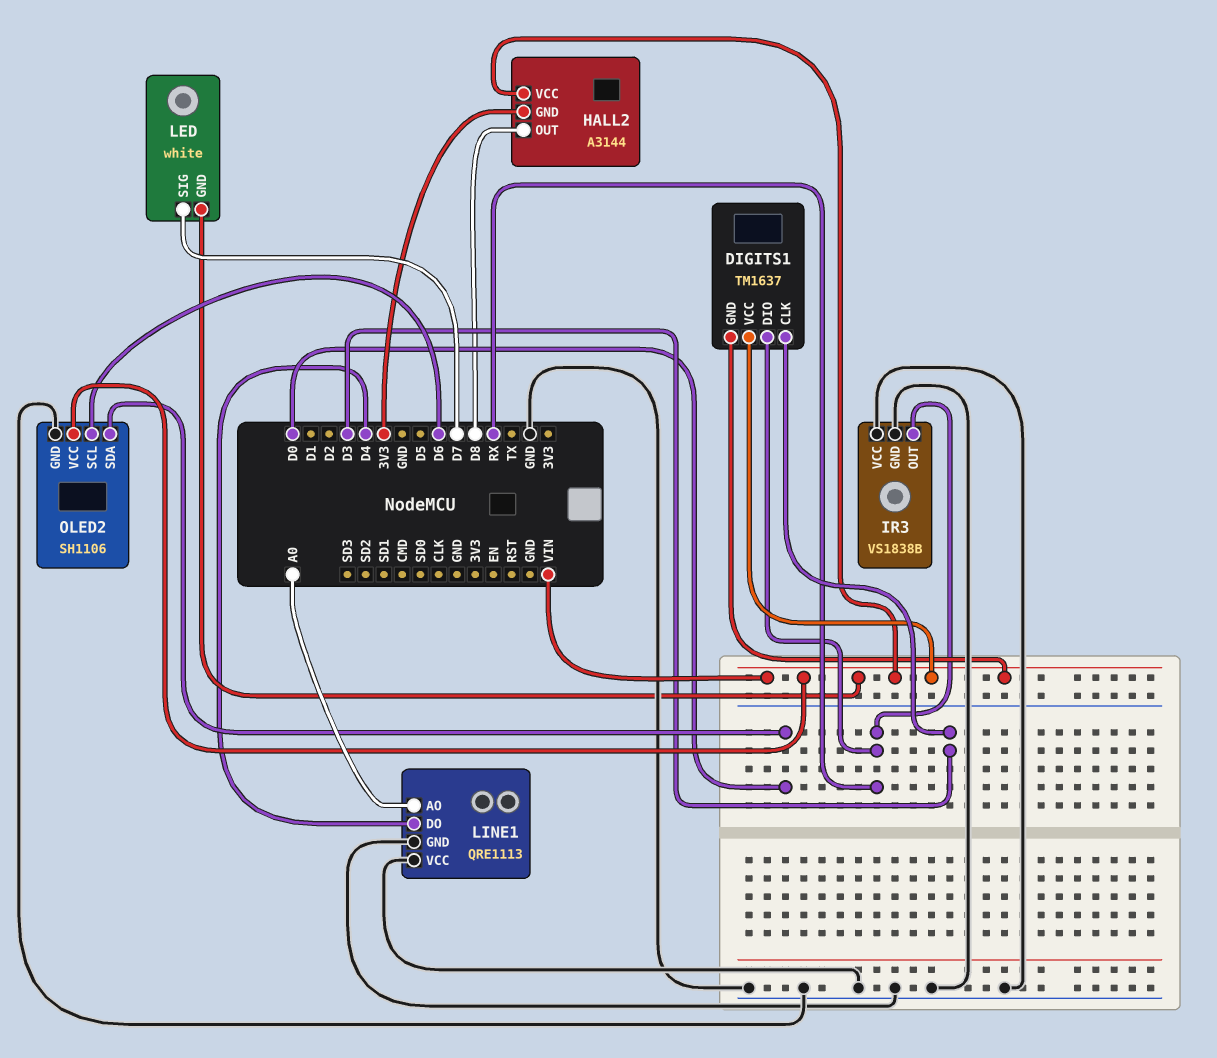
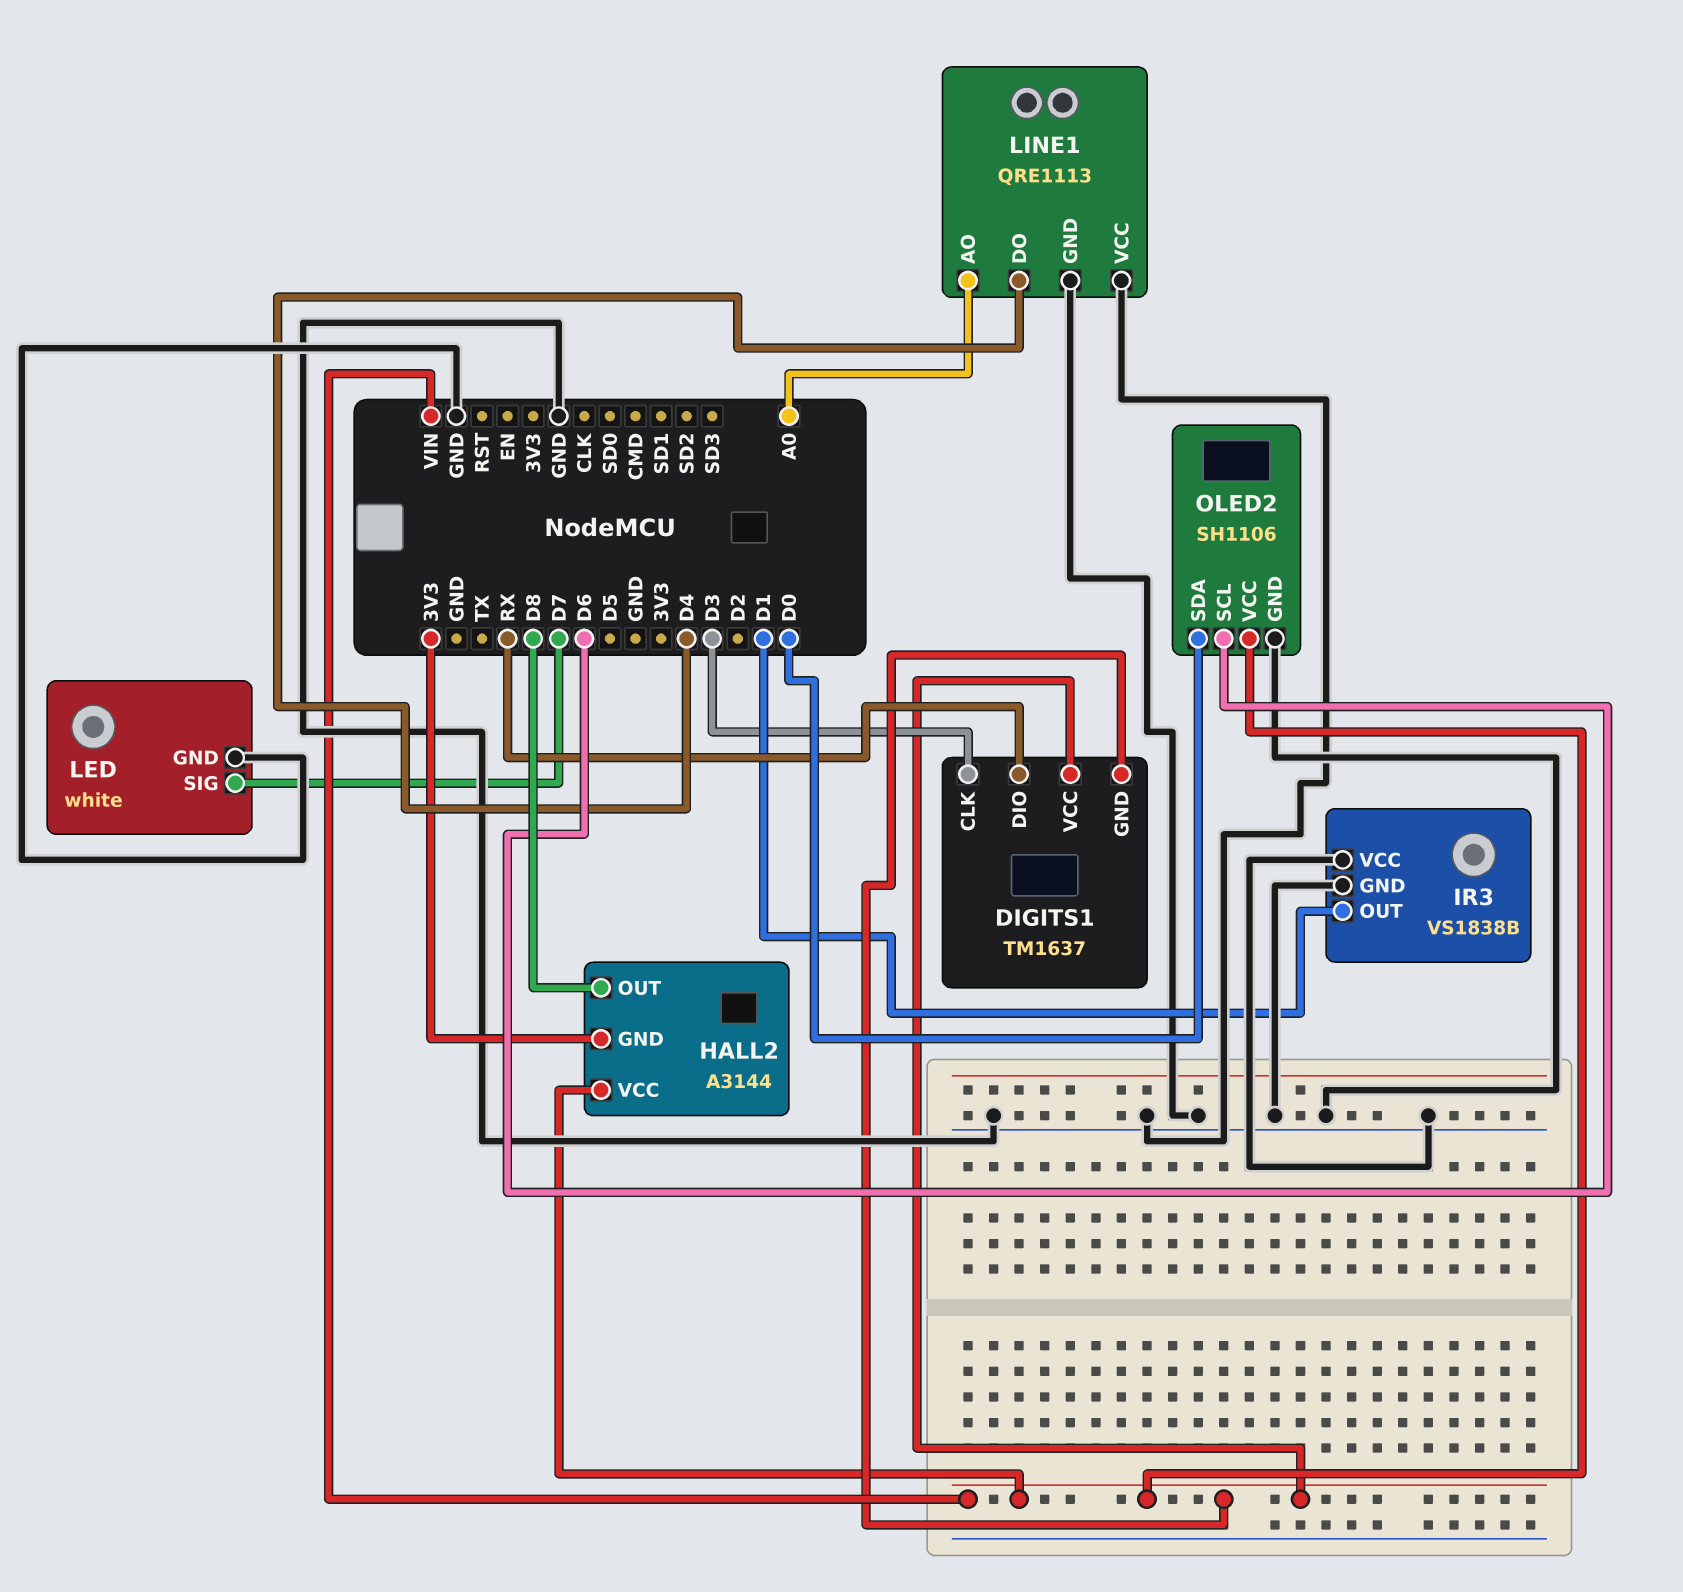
IR3 pin OUT: RX -> D1
LED pin GND: VIN -> GND

